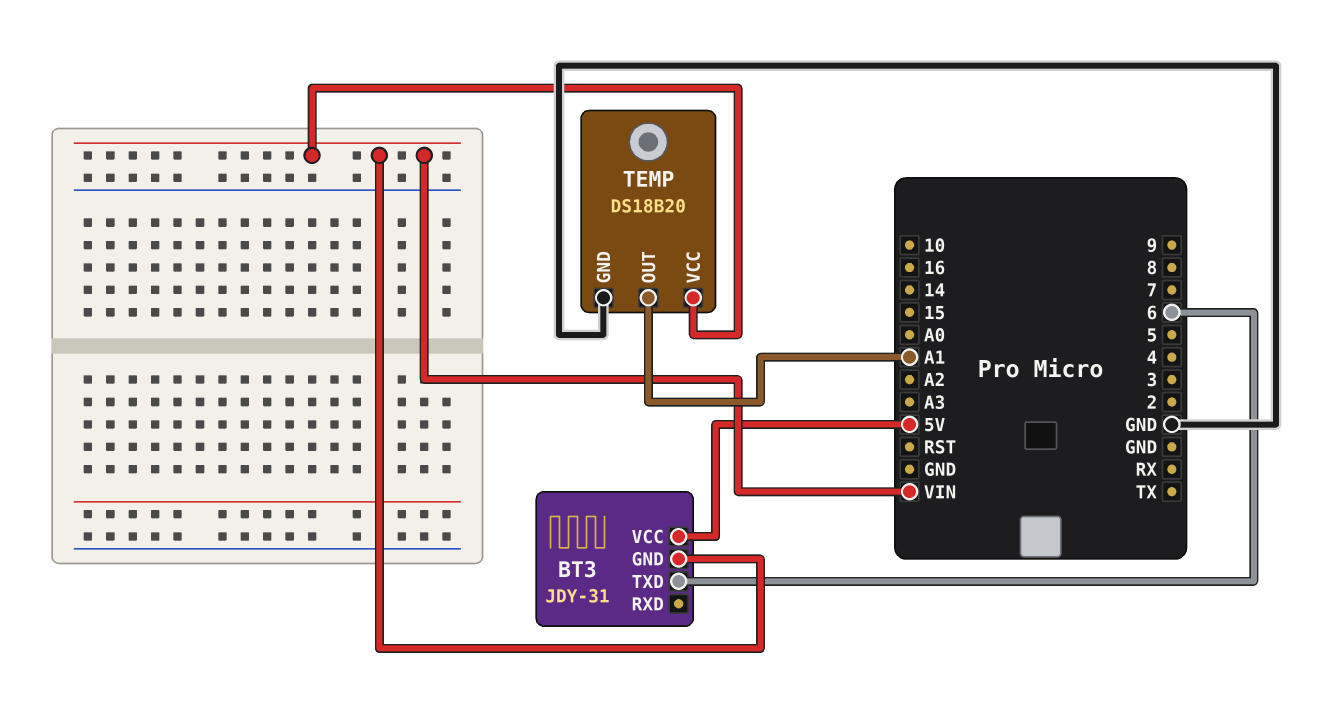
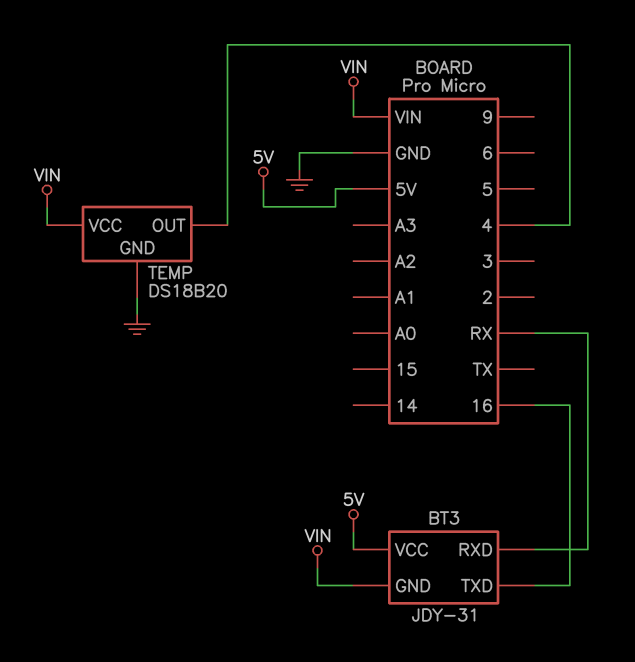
BT3 pin RXD: none -> RX
BT3 pin TXD: 6 -> 16
TEMP pin OUT: A1 -> 4

